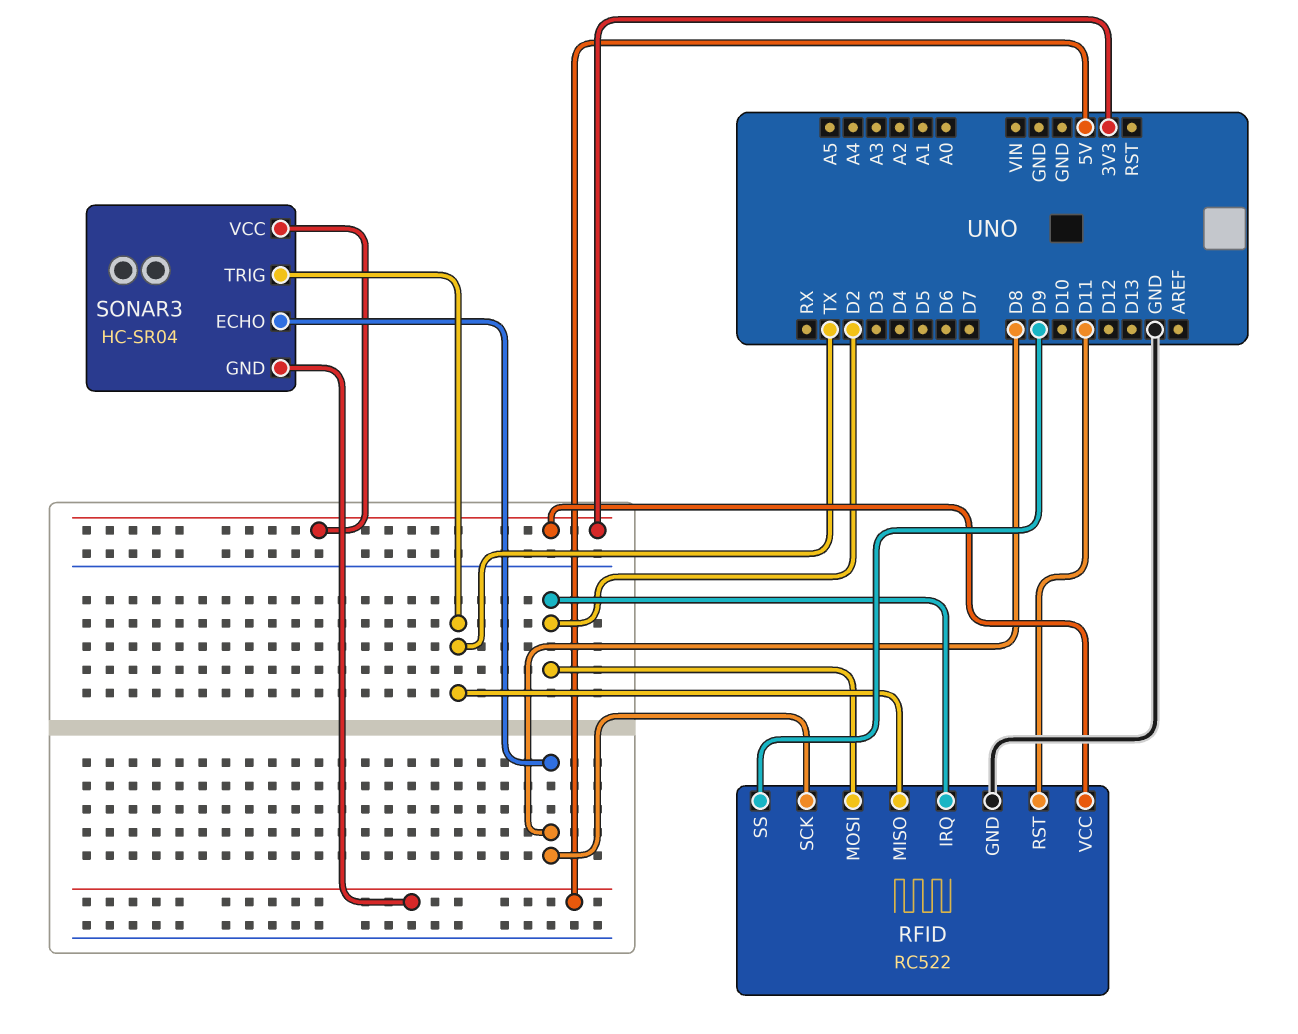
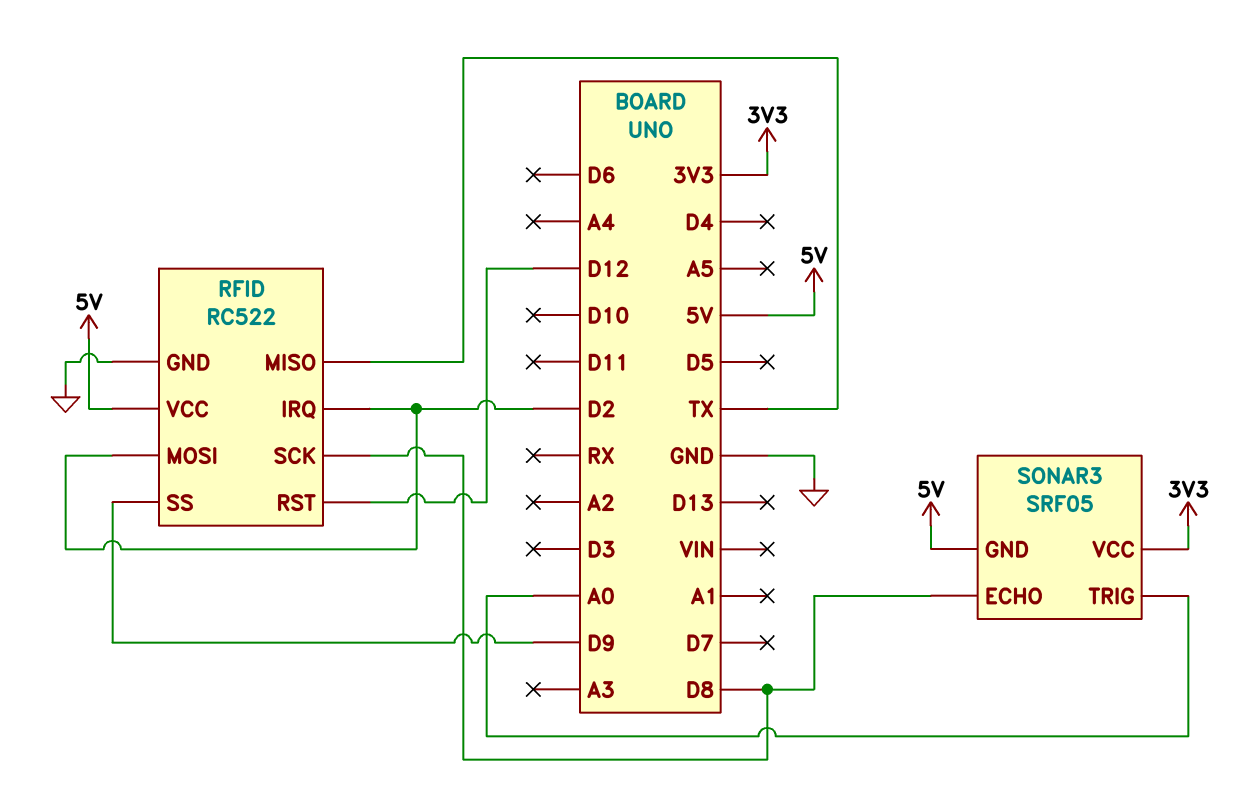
RFID pin RST: D11 -> D12
RFID pin VCC: 3V3 -> 5V
SONAR3: HC-SR04 -> SRF05
SONAR3 pin TRIG: TX -> A0

